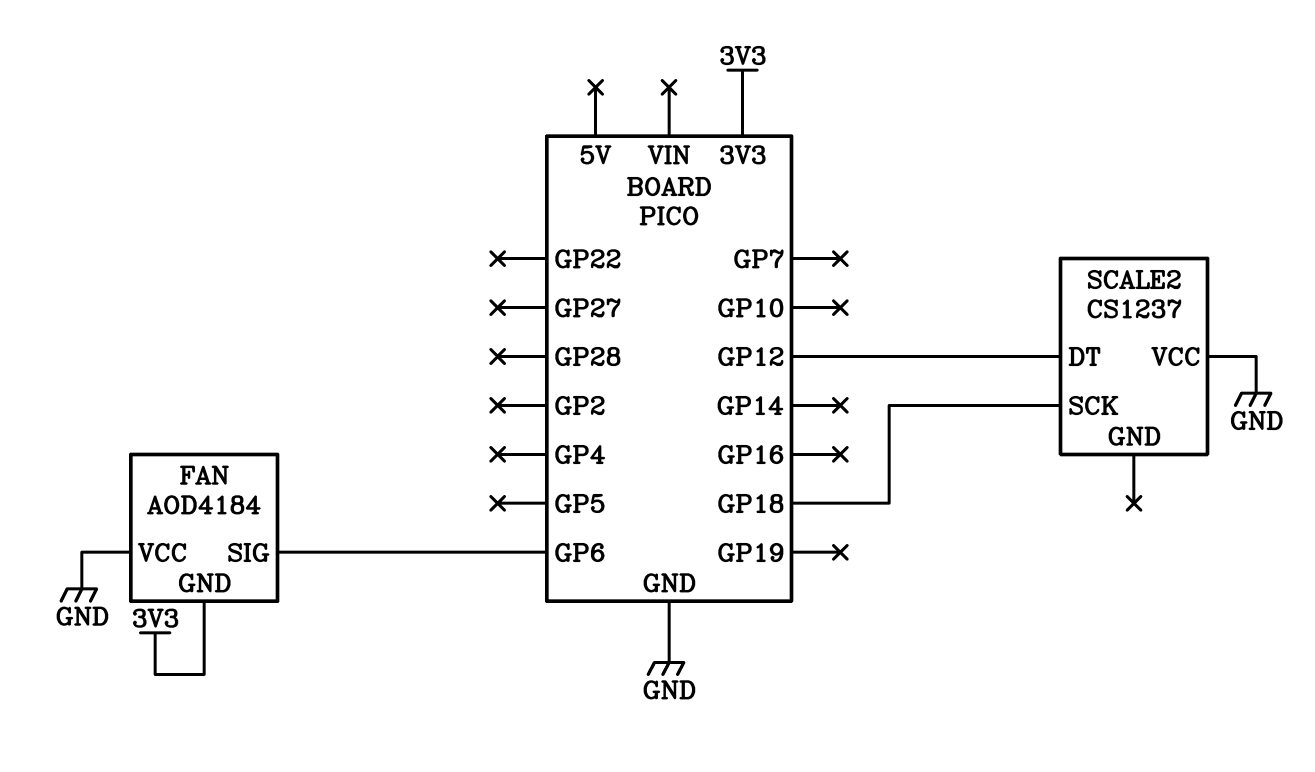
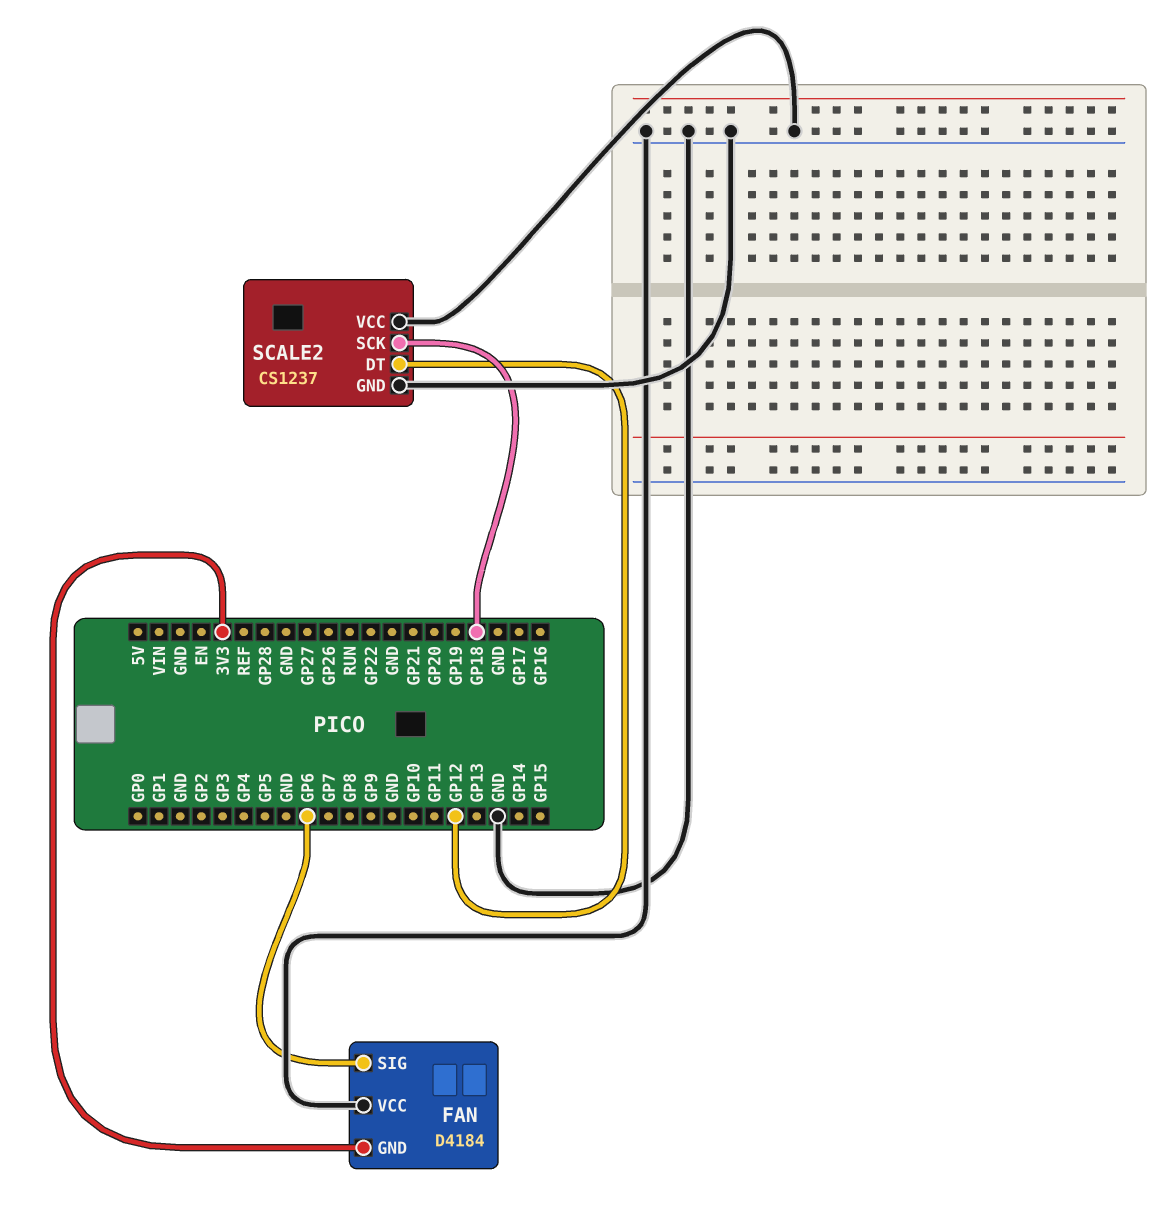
FAN: AOD4184 -> D4184
SCALE2 pin GND: none -> GND

